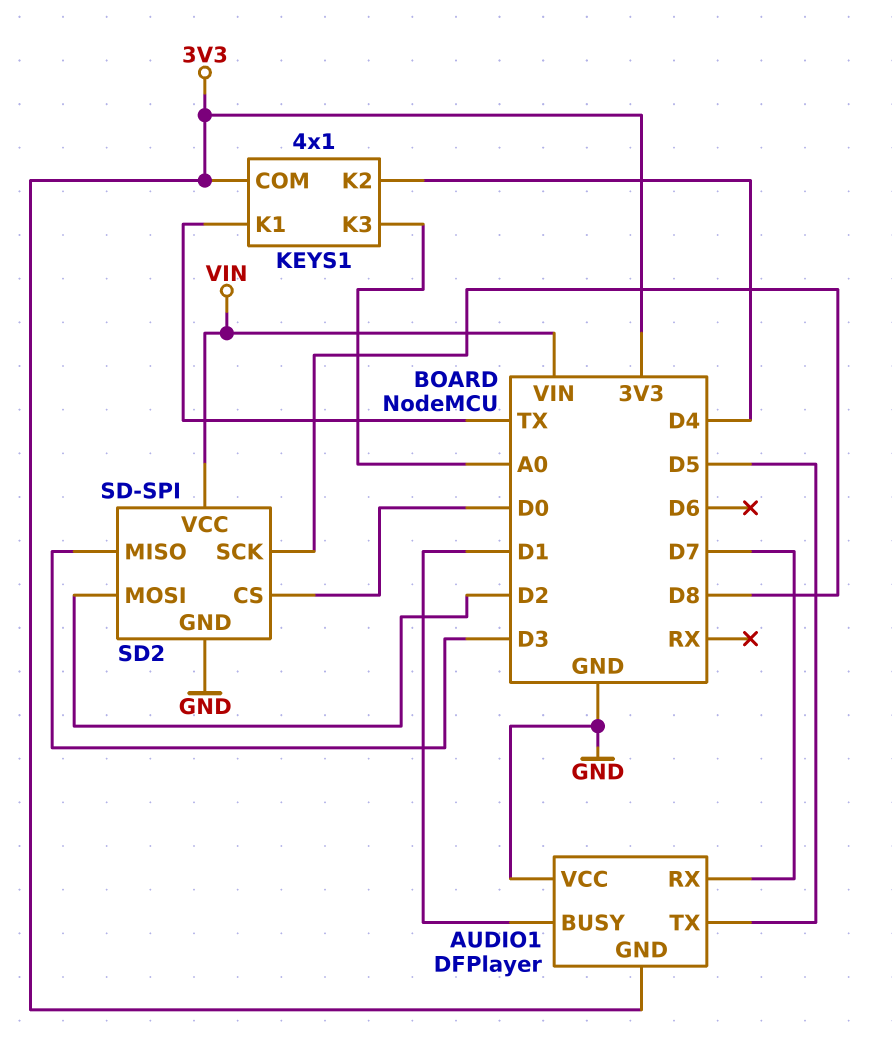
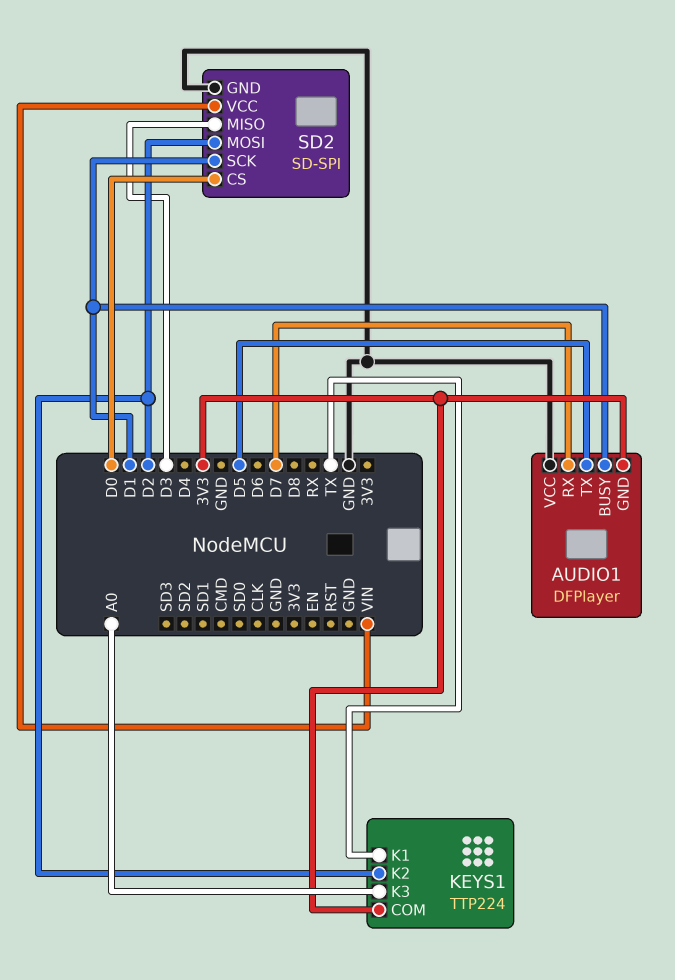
KEYS1: 4x1 -> TTP224
KEYS1 pin K2: D4 -> D2
SD2 pin SCK: D8 -> D1

